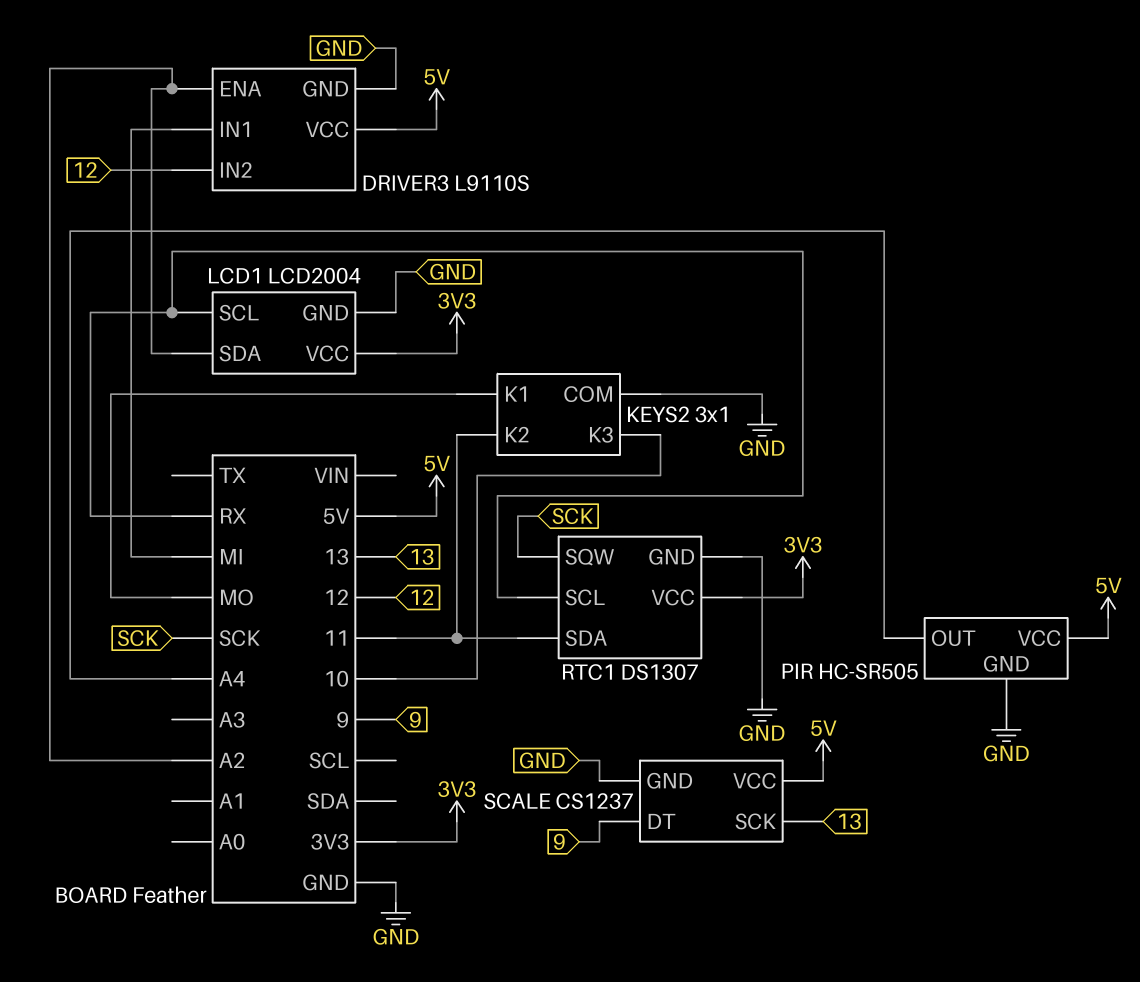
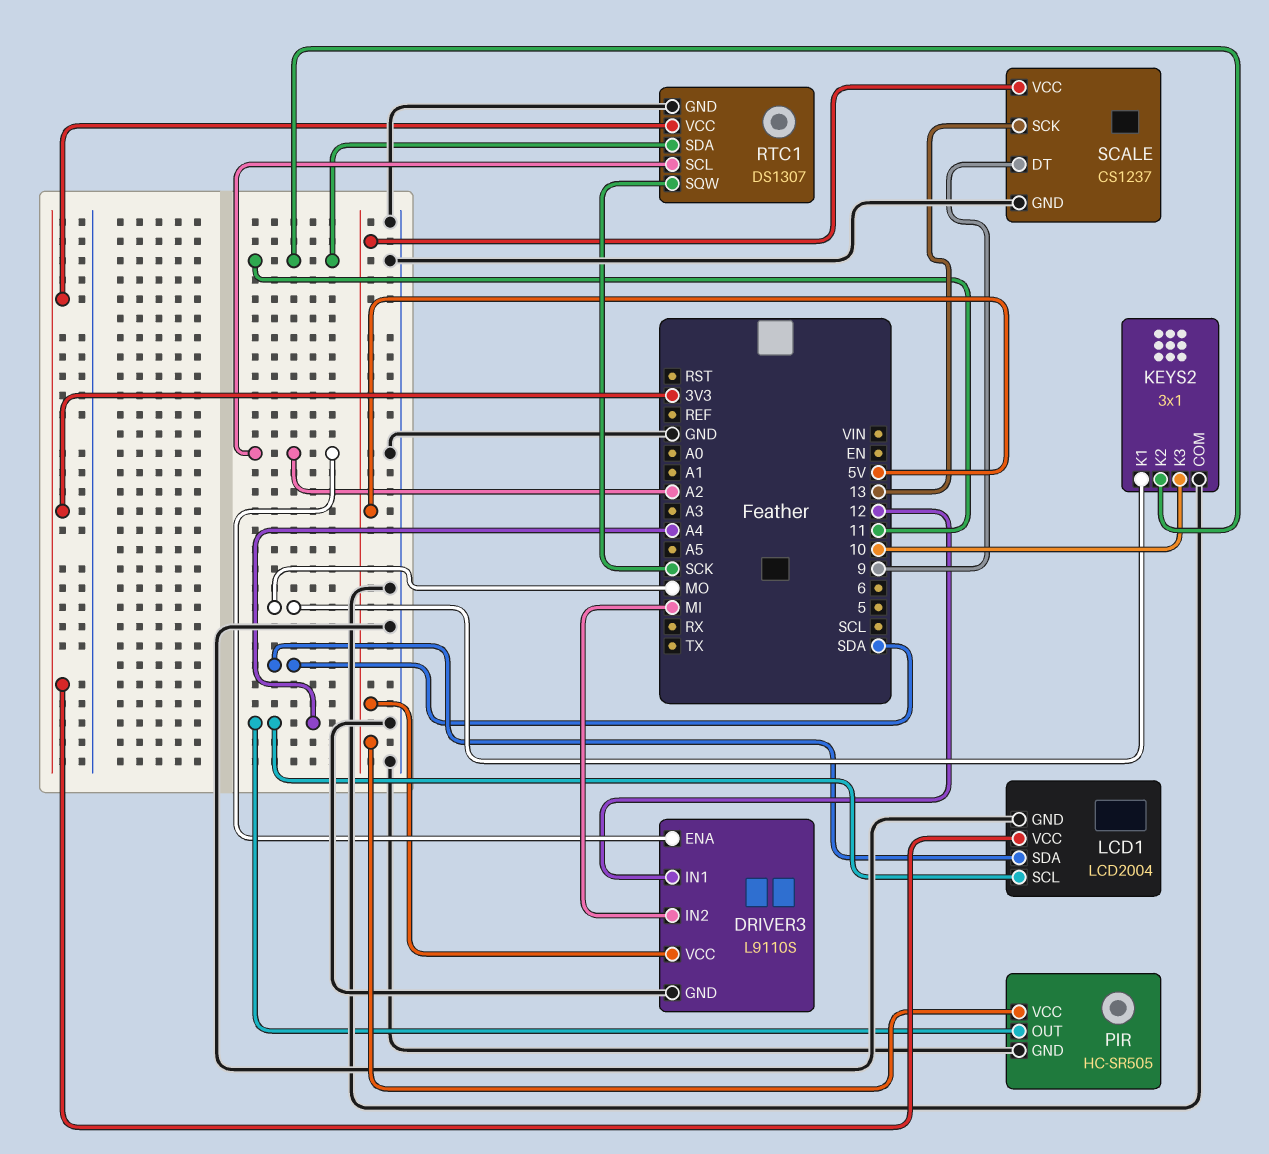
DRIVER3 pin IN1: MI -> 12
DRIVER3 pin IN2: 12 -> MI
LCD1 pin SCL: RX -> A4
LCD1 pin SDA: A2 -> SDA
RTC1 pin SCL: RX -> A2

